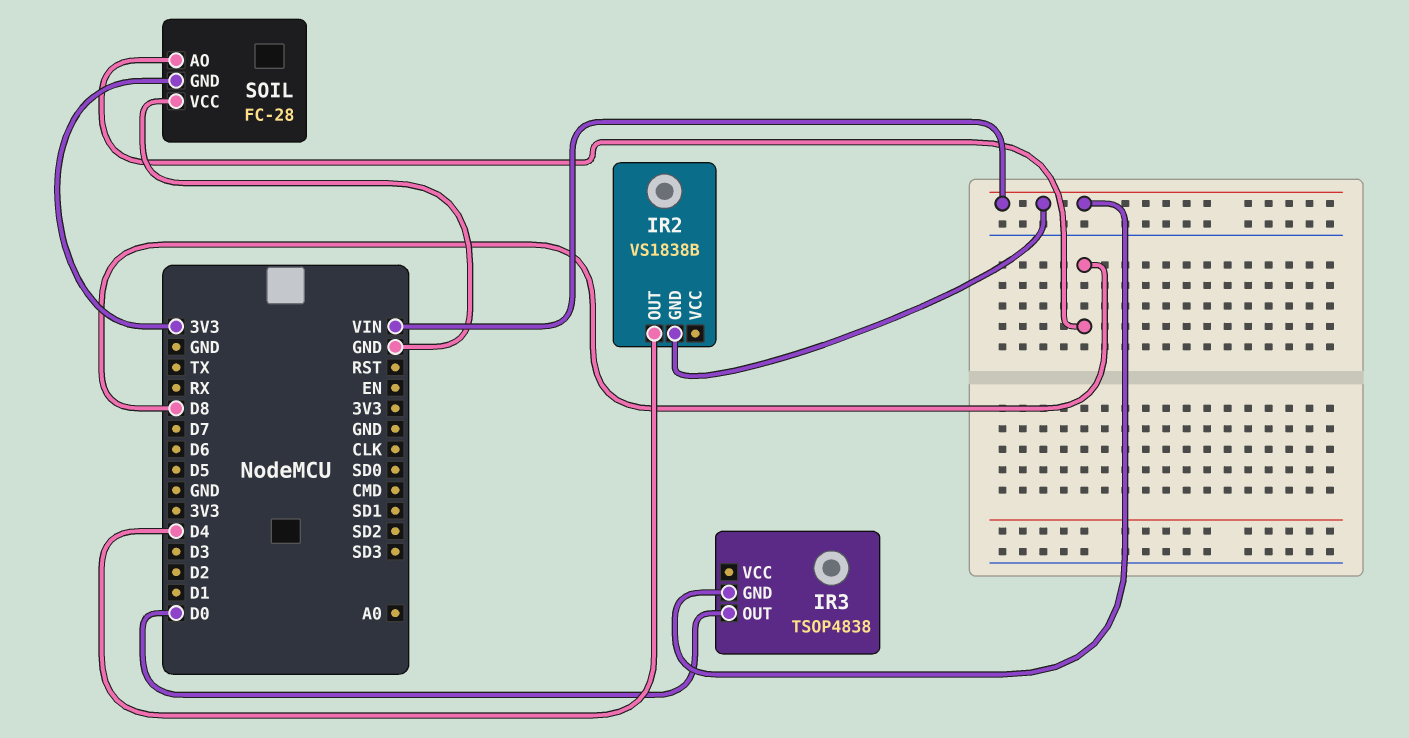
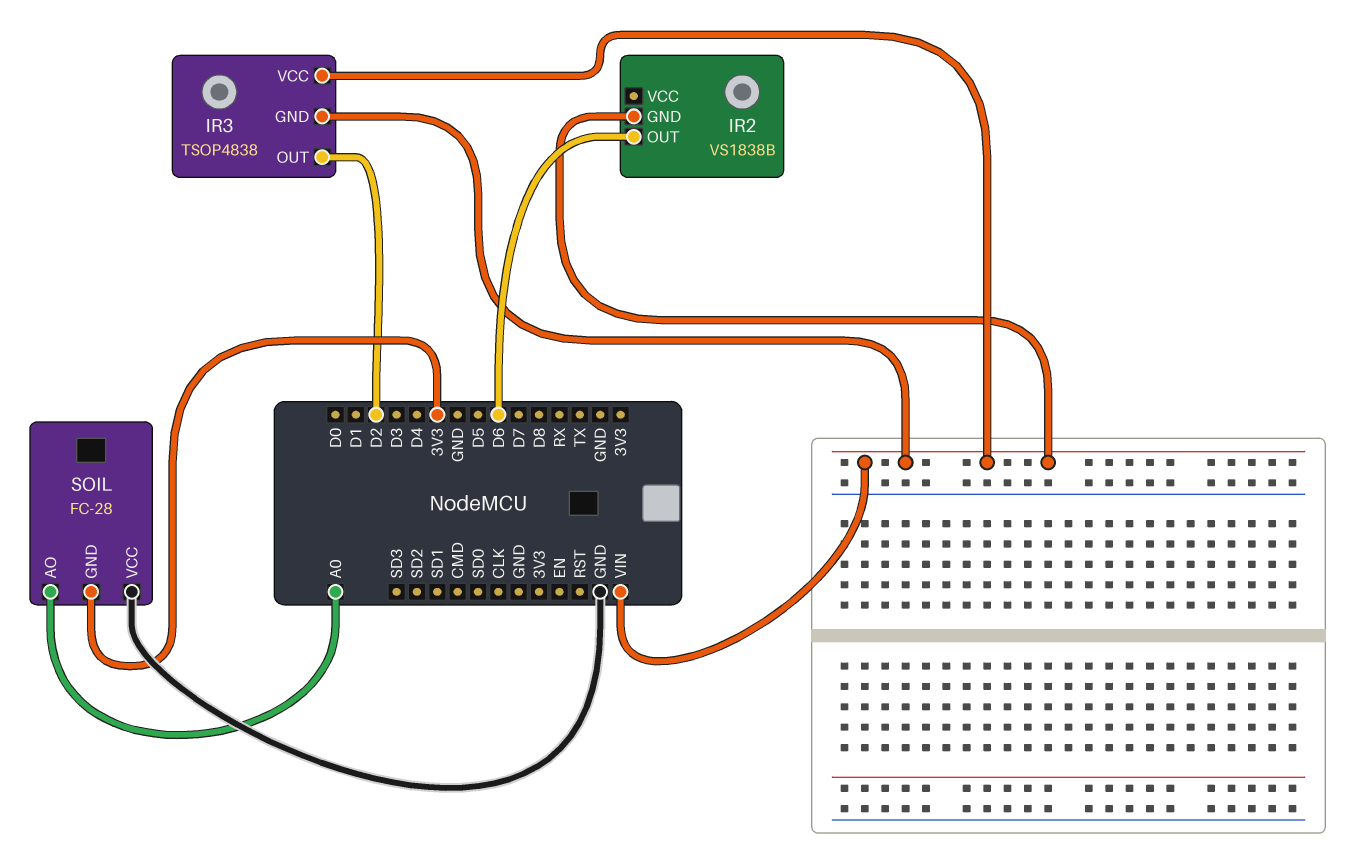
IR2 pin OUT: D4 -> D6
IR3 pin OUT: D0 -> D2
IR3 pin VCC: none -> VIN
SOIL pin AO: D8 -> A0

